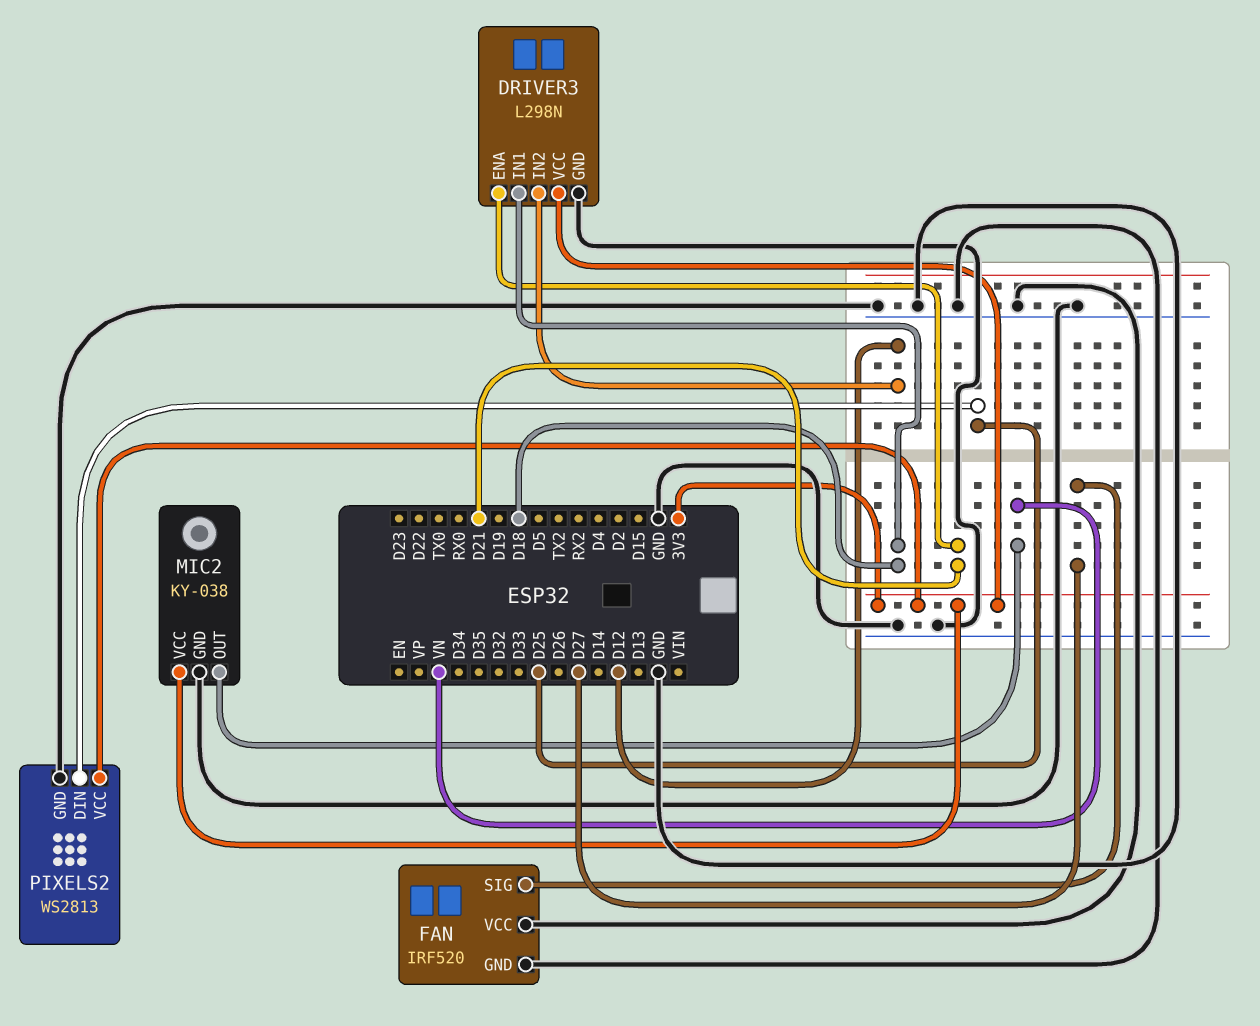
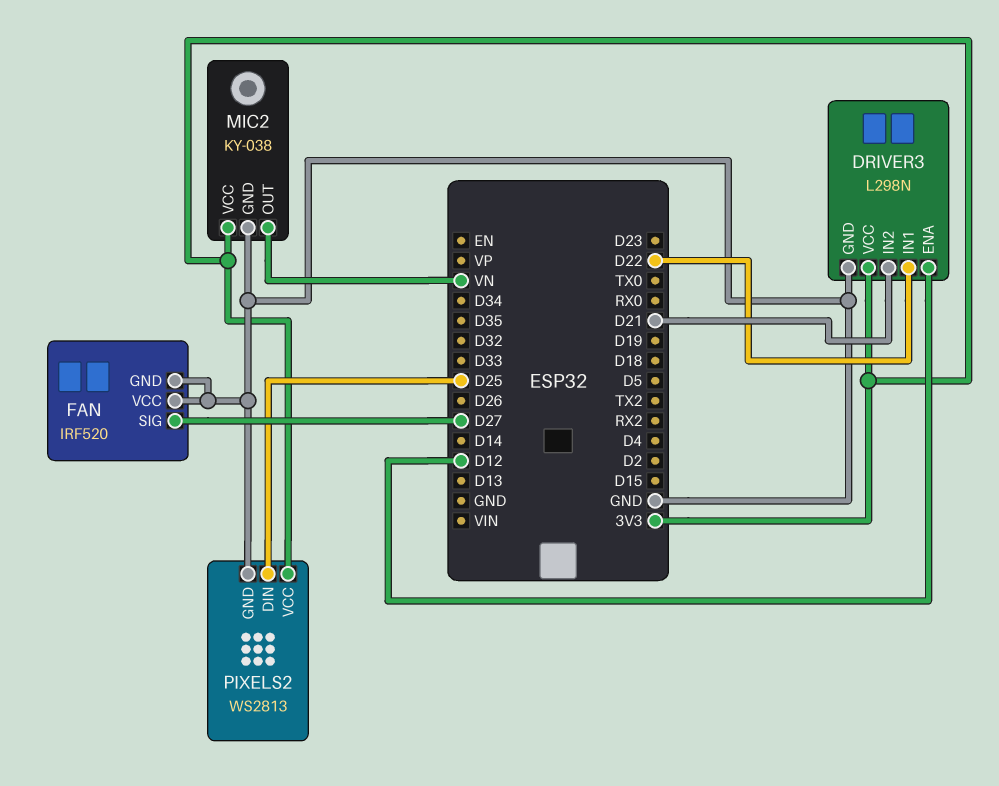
DRIVER3 pin ENA: D21 -> D12
DRIVER3 pin IN1: D18 -> D22
DRIVER3 pin IN2: D12 -> D21

